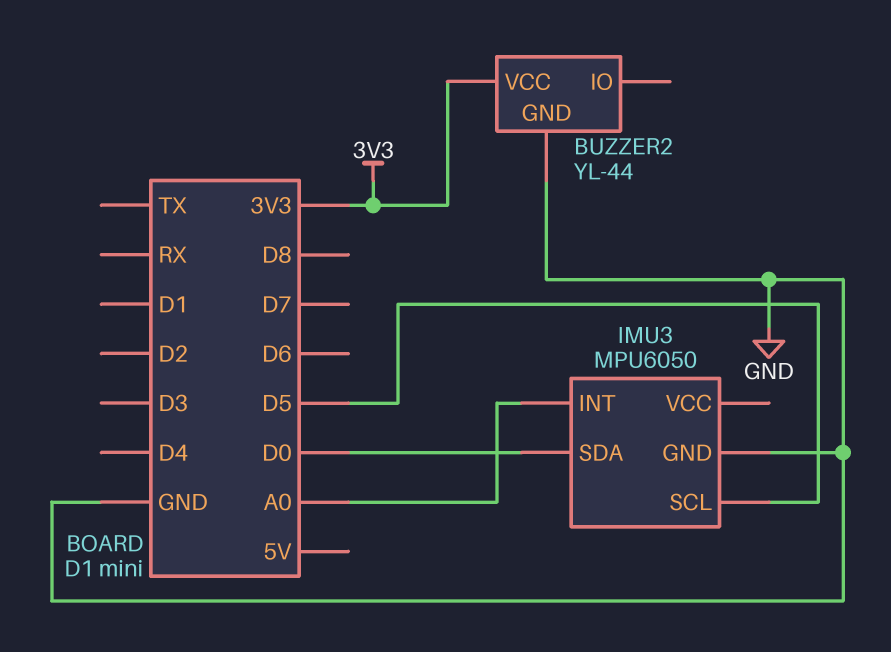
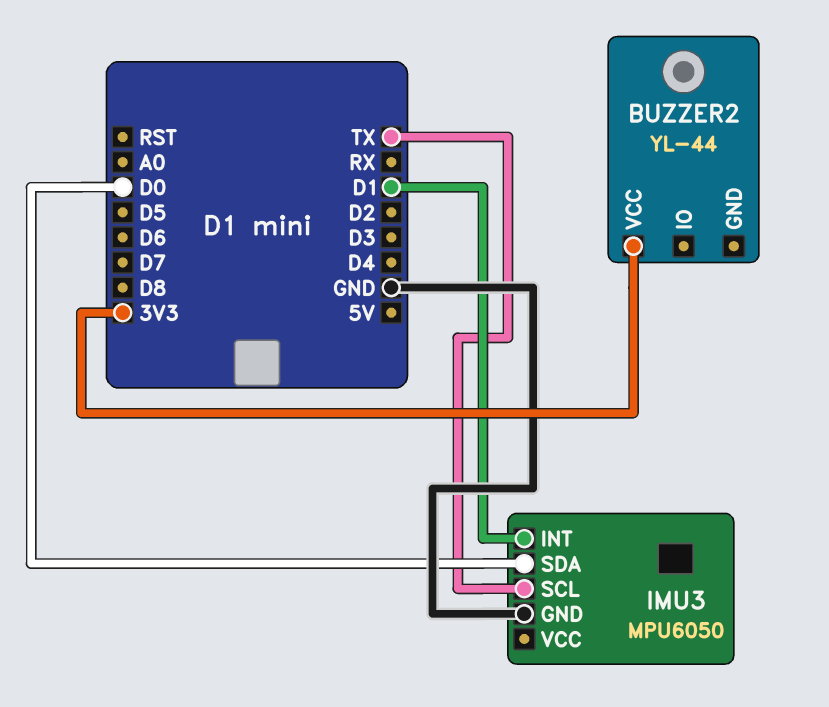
BUZZER2 pin GND: GND -> none
IMU3 pin INT: A0 -> D1
IMU3 pin SCL: D5 -> TX

